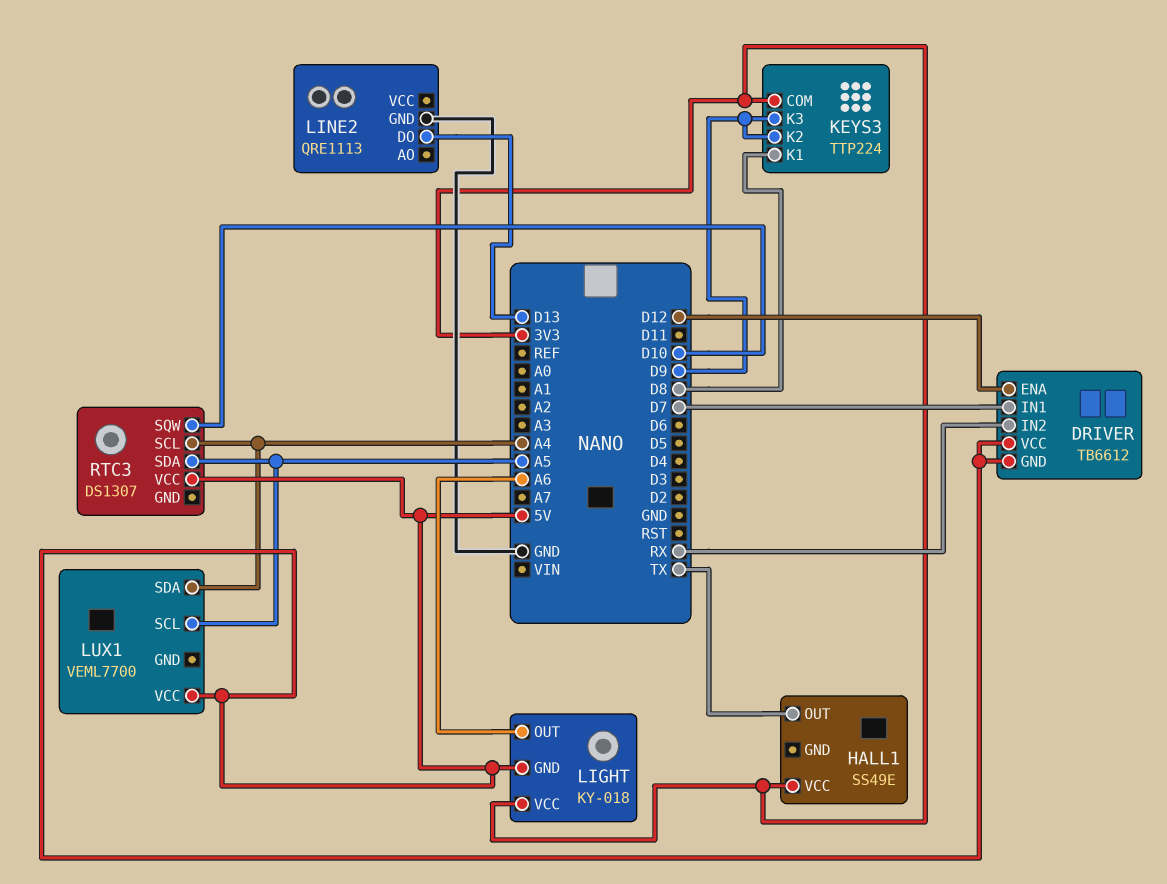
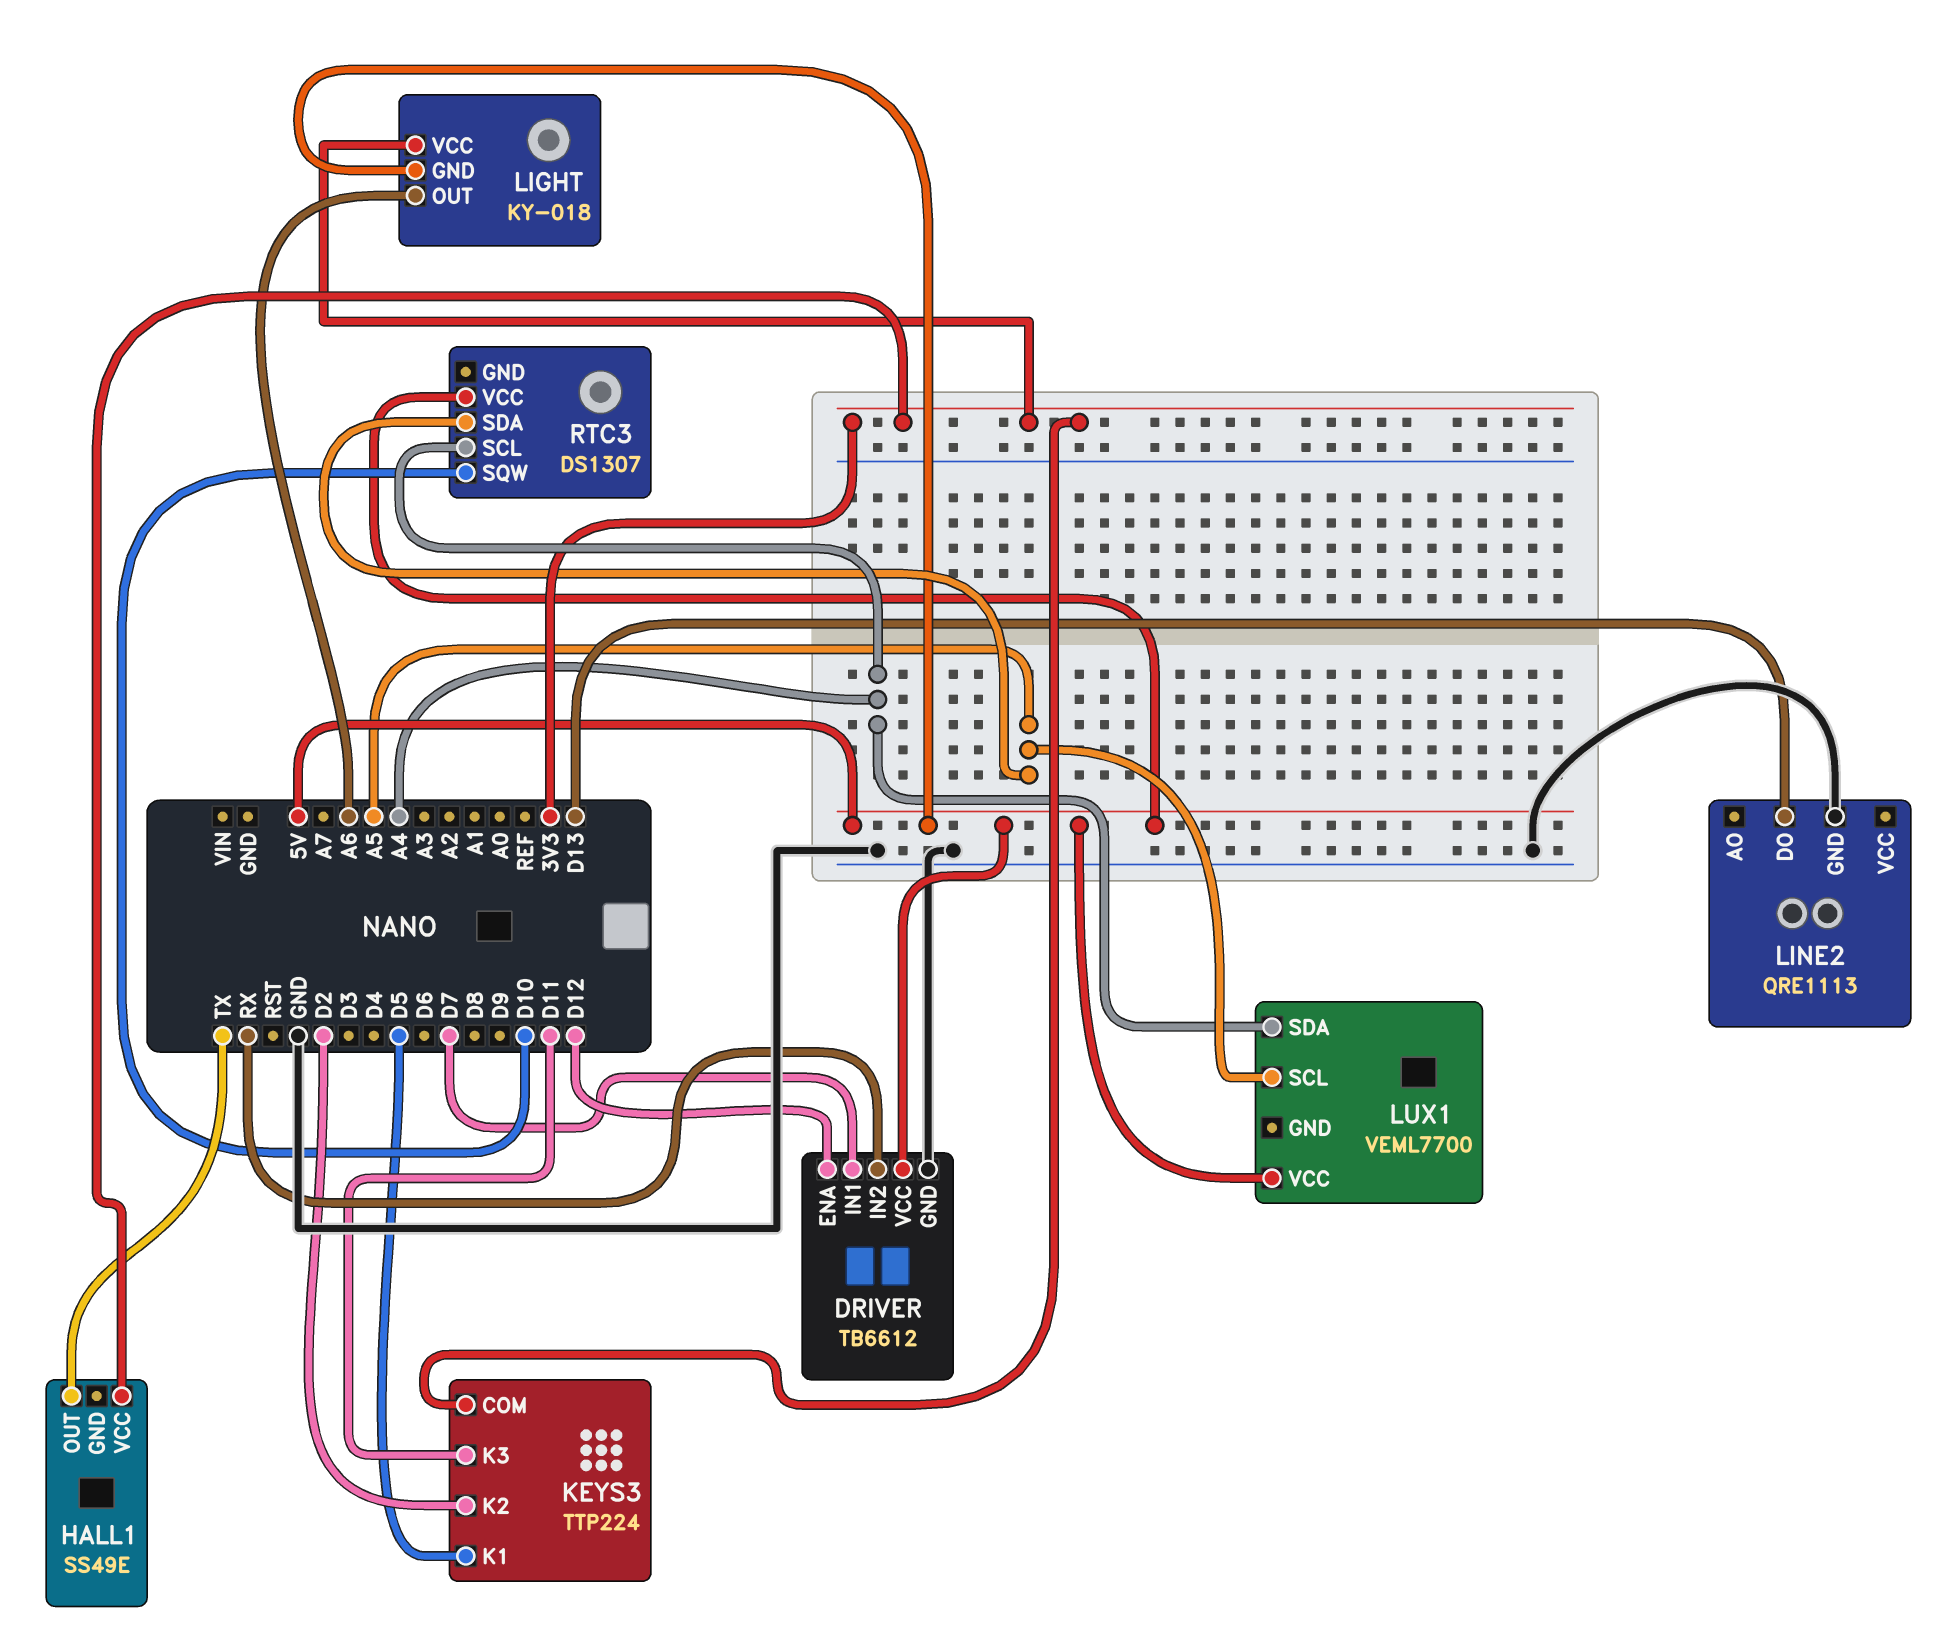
DRIVER pin GND: 5V -> GND
KEYS3 pin K1: D8 -> D5
KEYS3 pin K2: D9 -> D2
KEYS3 pin K3: D9 -> D11

